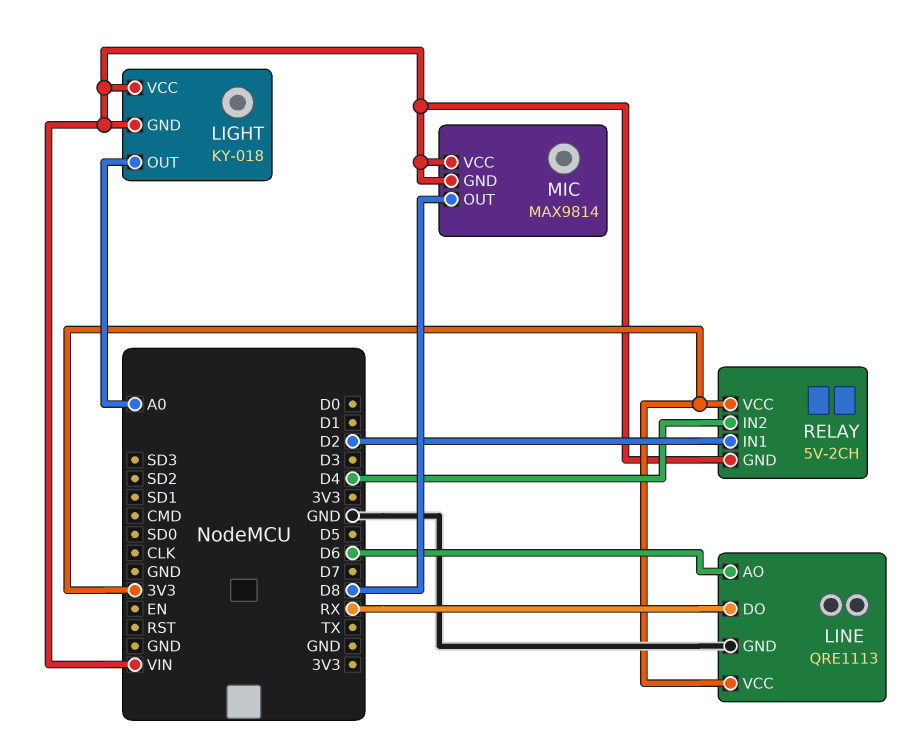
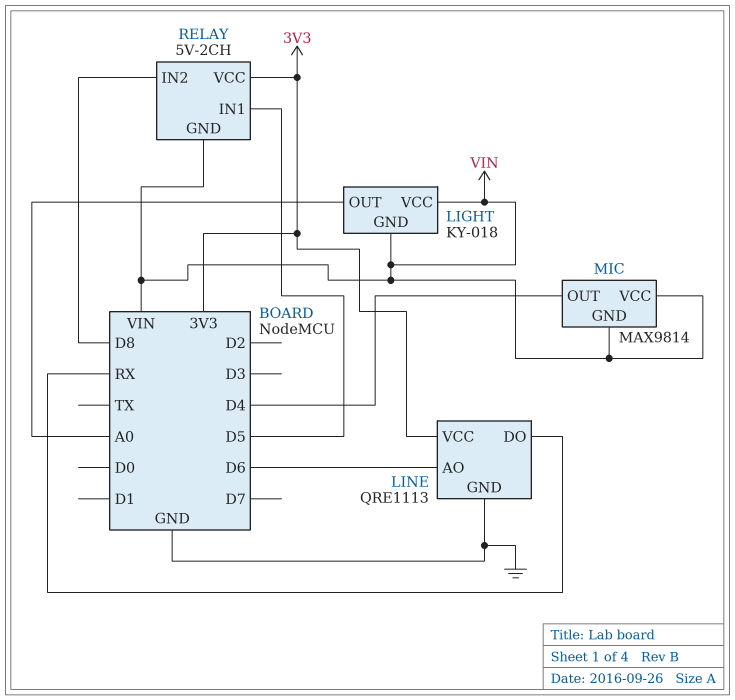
MIC pin OUT: D8 -> D4
RELAY pin IN1: D2 -> D5
RELAY pin IN2: D4 -> D8

